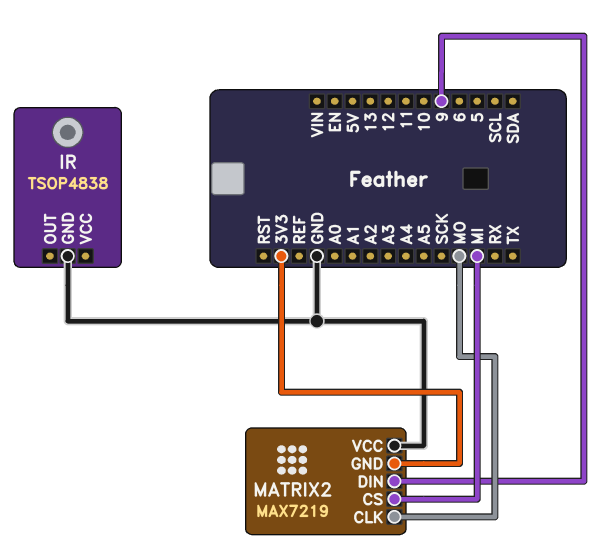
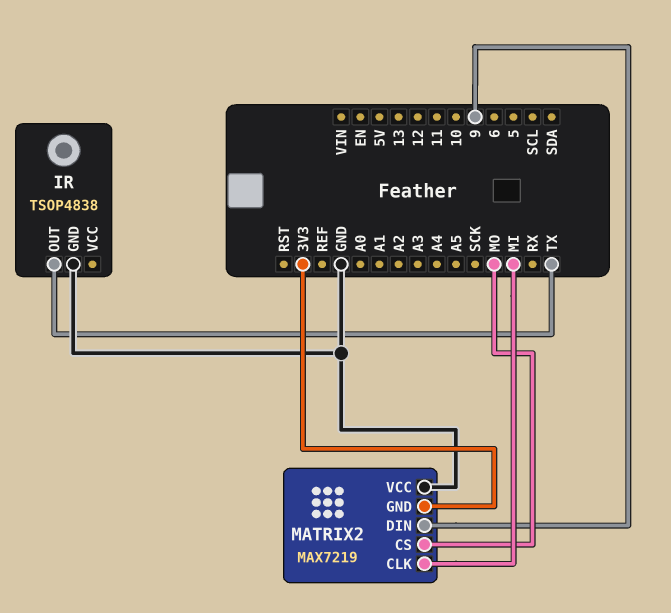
IR pin OUT: none -> TX
MATRIX2 pin CLK: MO -> MI
MATRIX2 pin CS: MI -> MO

